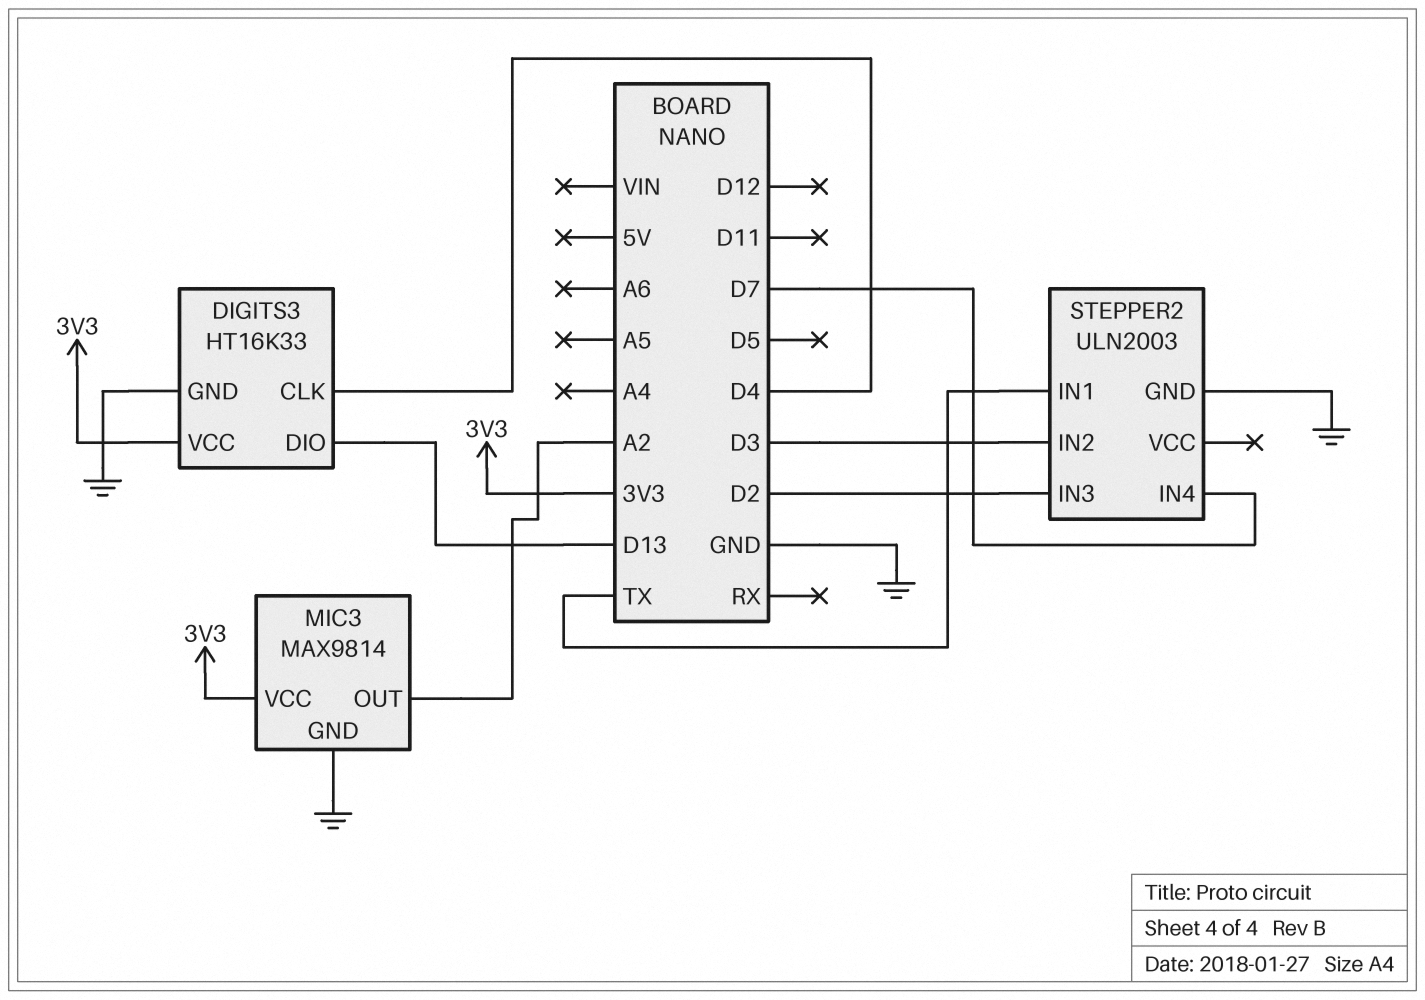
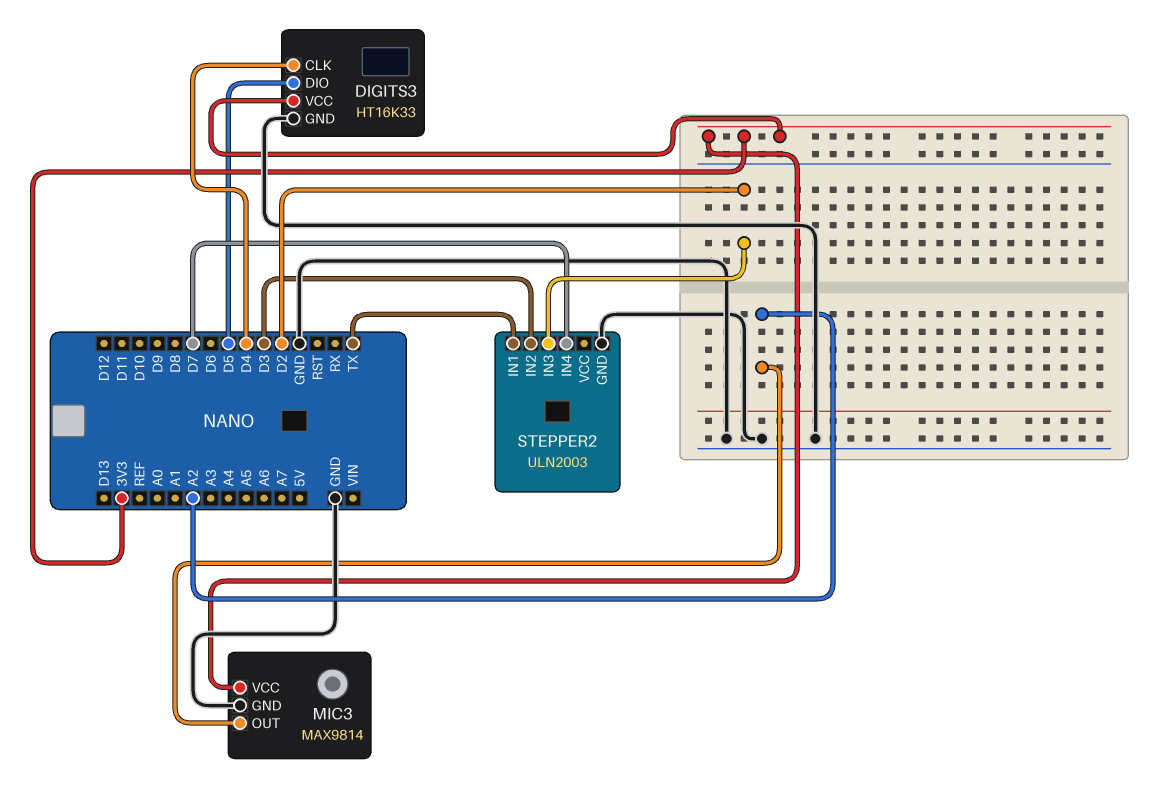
DIGITS3 pin DIO: D13 -> D5

